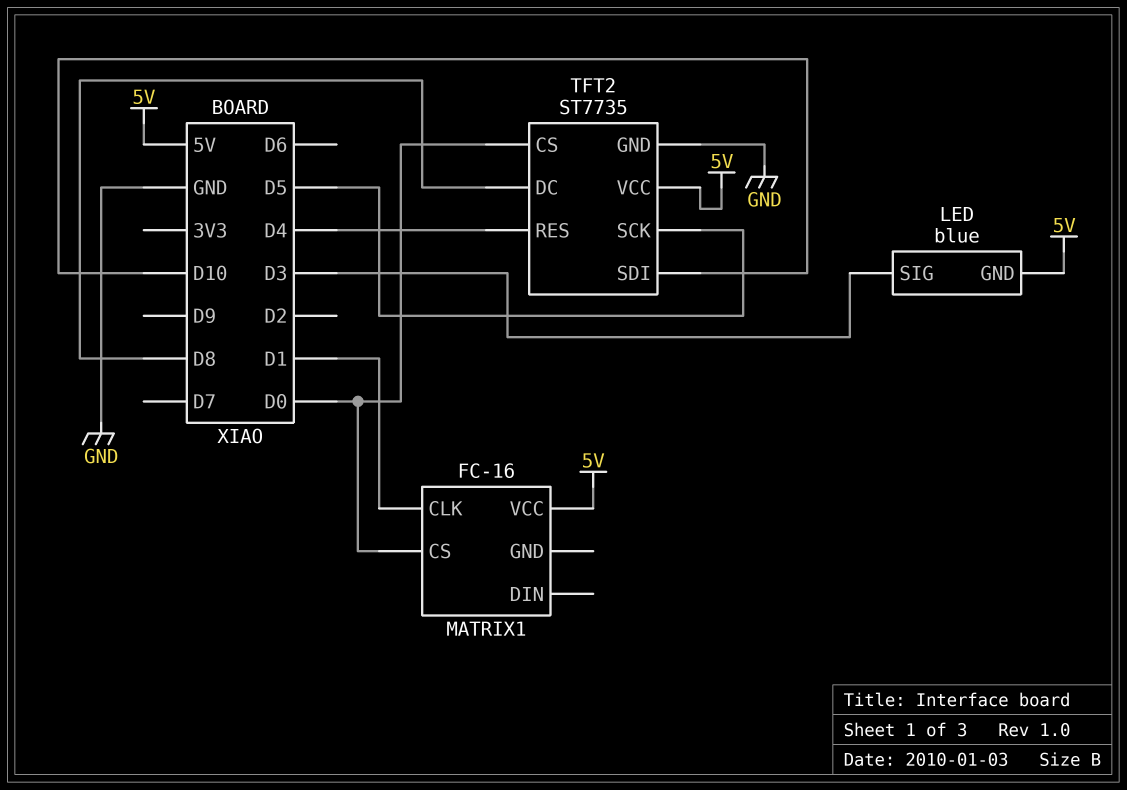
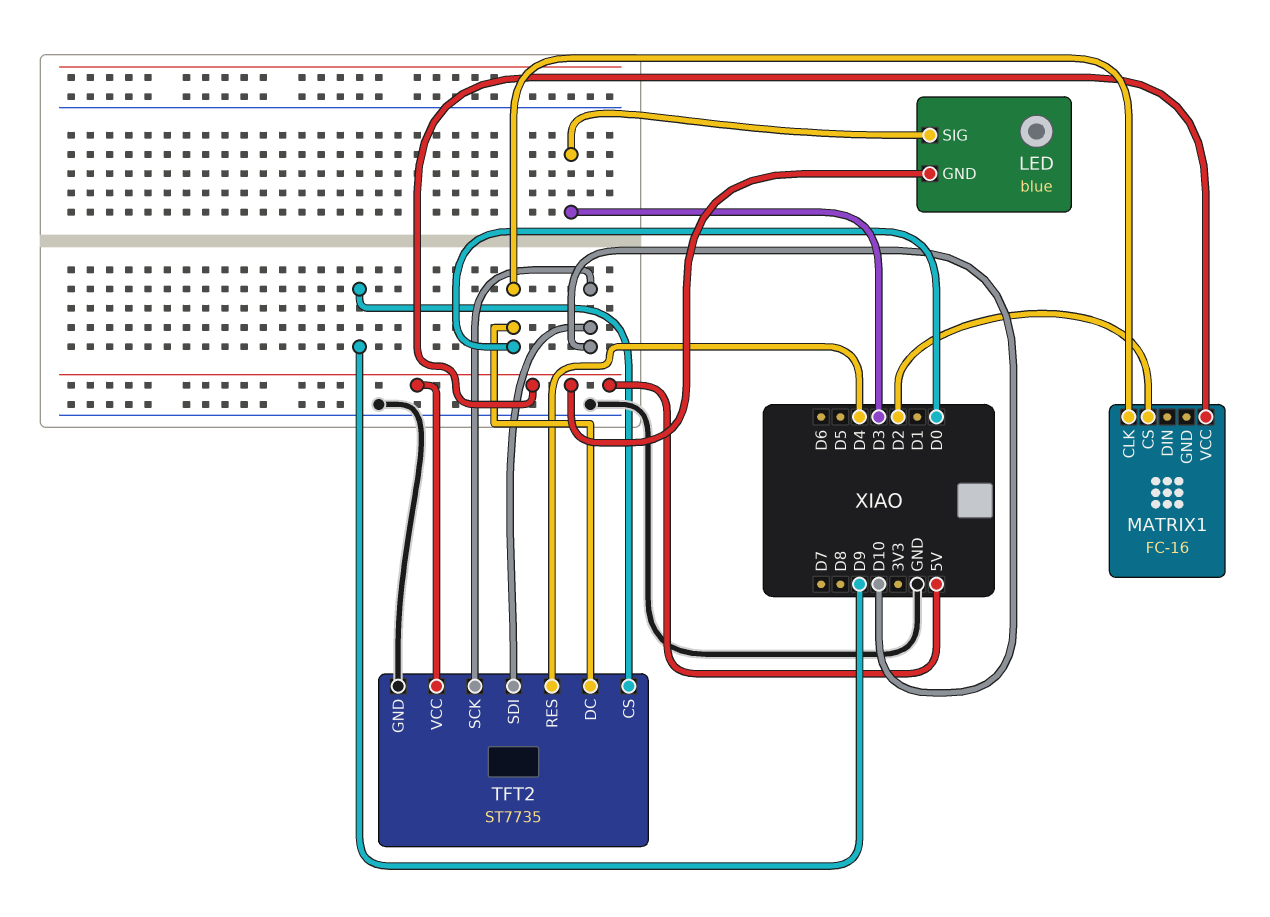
MATRIX1 pin CLK: D1 -> D0
MATRIX1 pin CS: D0 -> D2
TFT2 pin CS: D0 -> D9
TFT2 pin DC: D8 -> D0
TFT2 pin SCK: D5 -> D10

